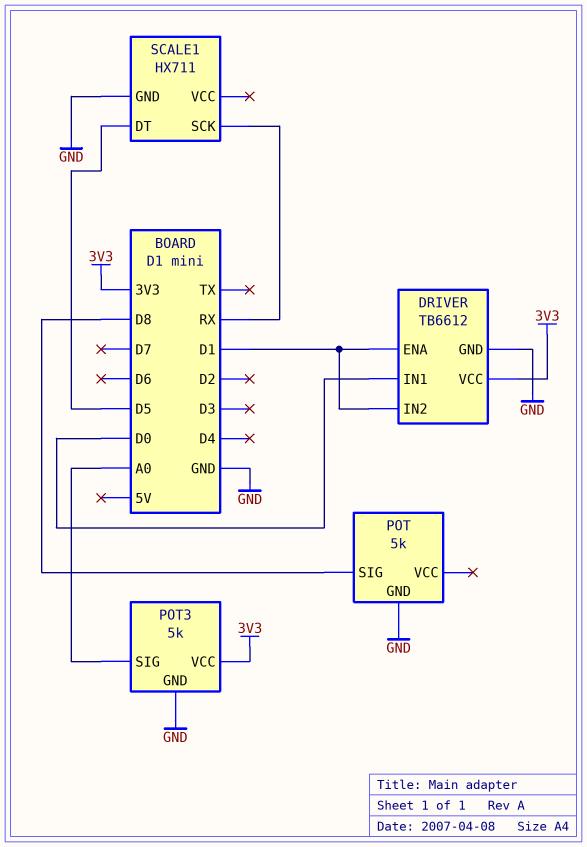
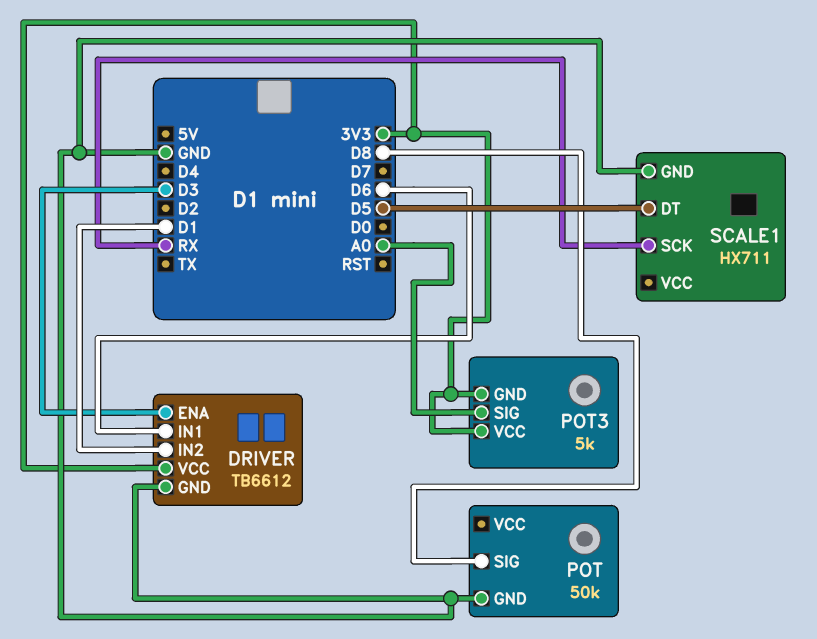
DRIVER pin ENA: D1 -> D3
DRIVER pin IN1: D0 -> D6
POT: 5k -> 50k
POT3 pin GND: GND -> 3V3

